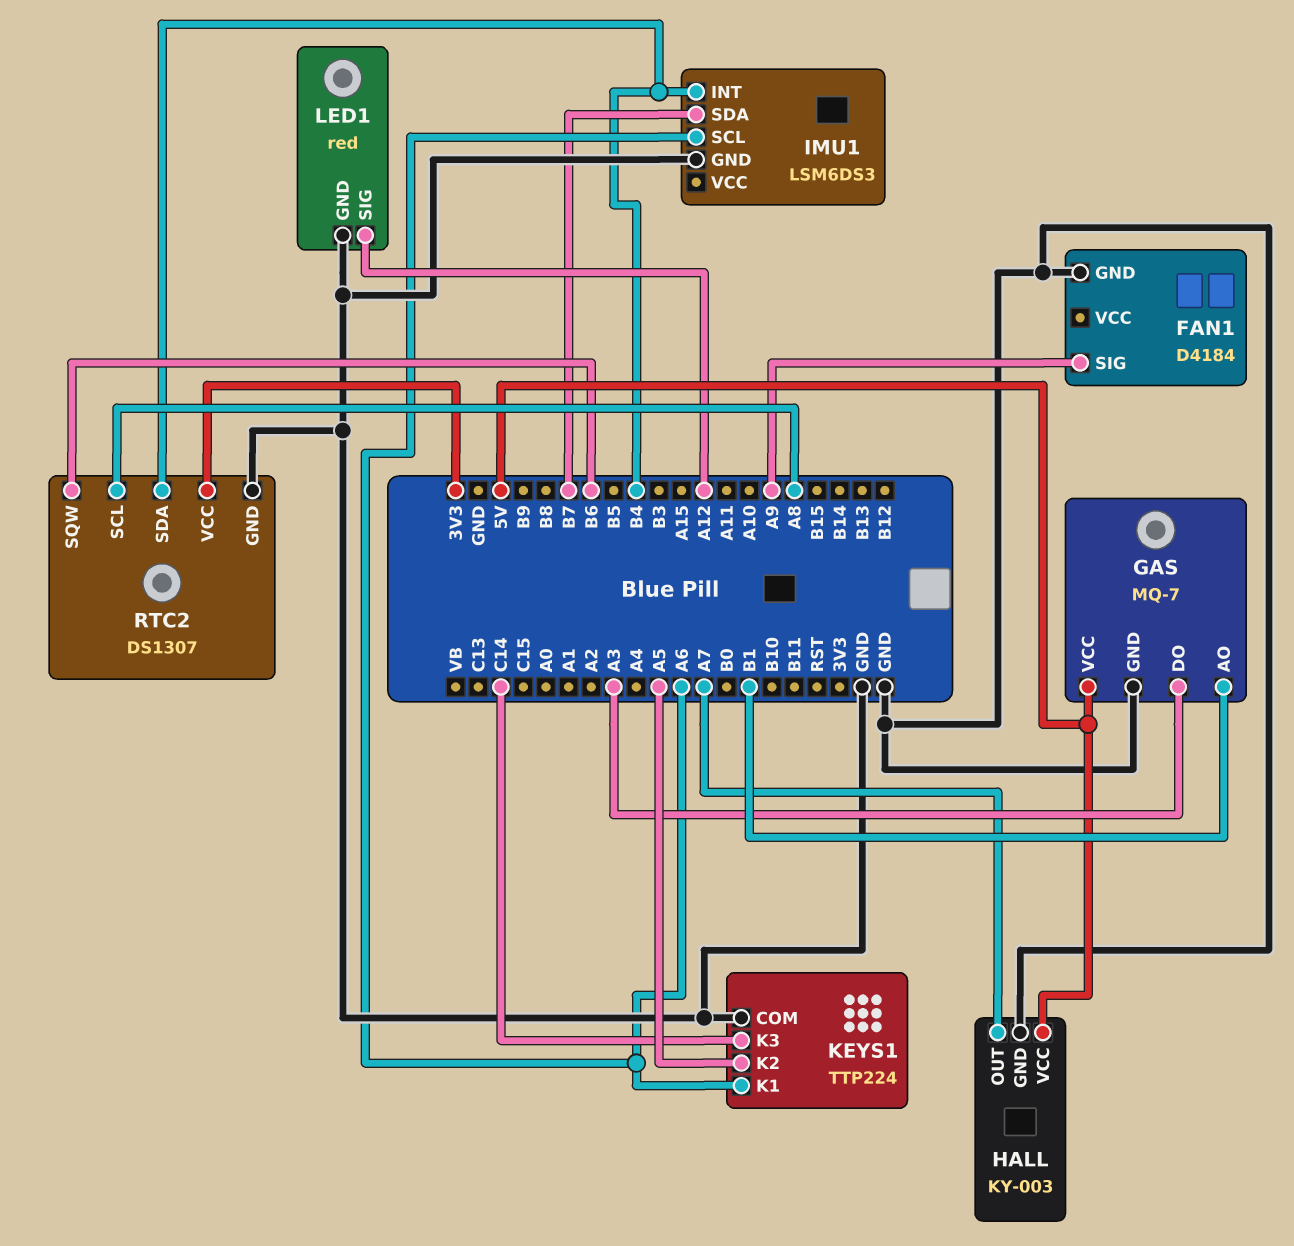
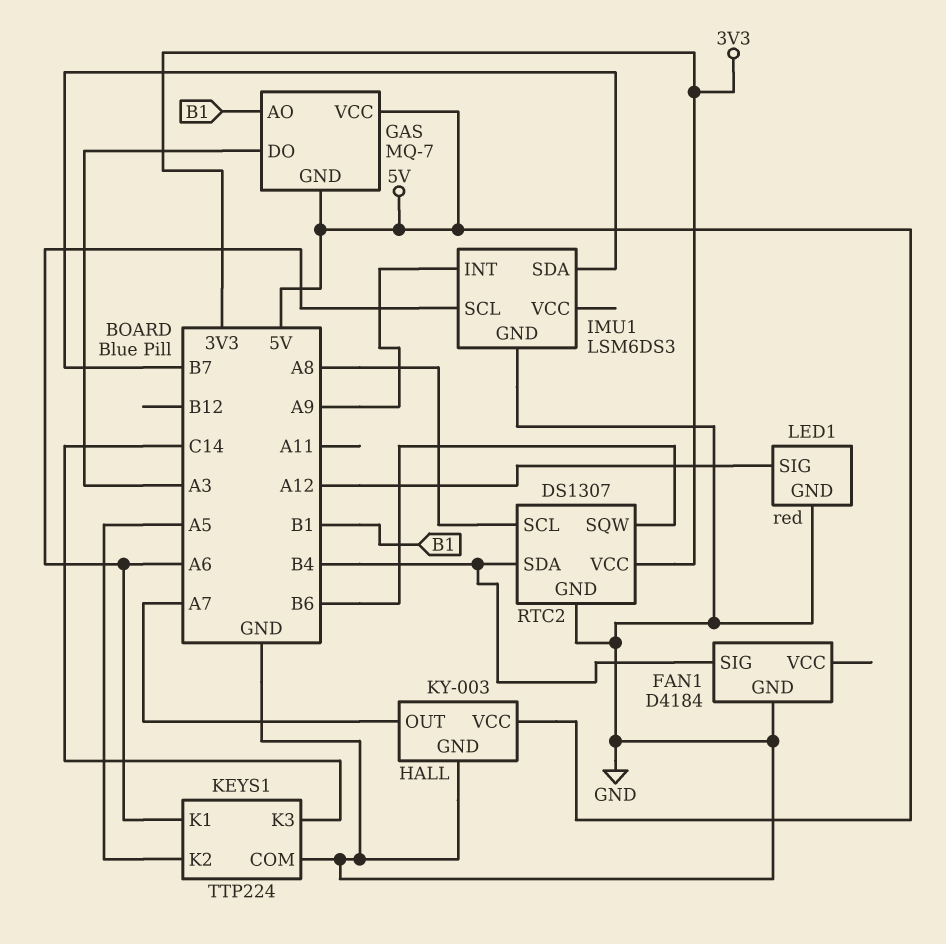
FAN1 pin SIG: A9 -> B4
GAS pin GND: GND -> 5V
IMU1 pin INT: B4 -> A9

